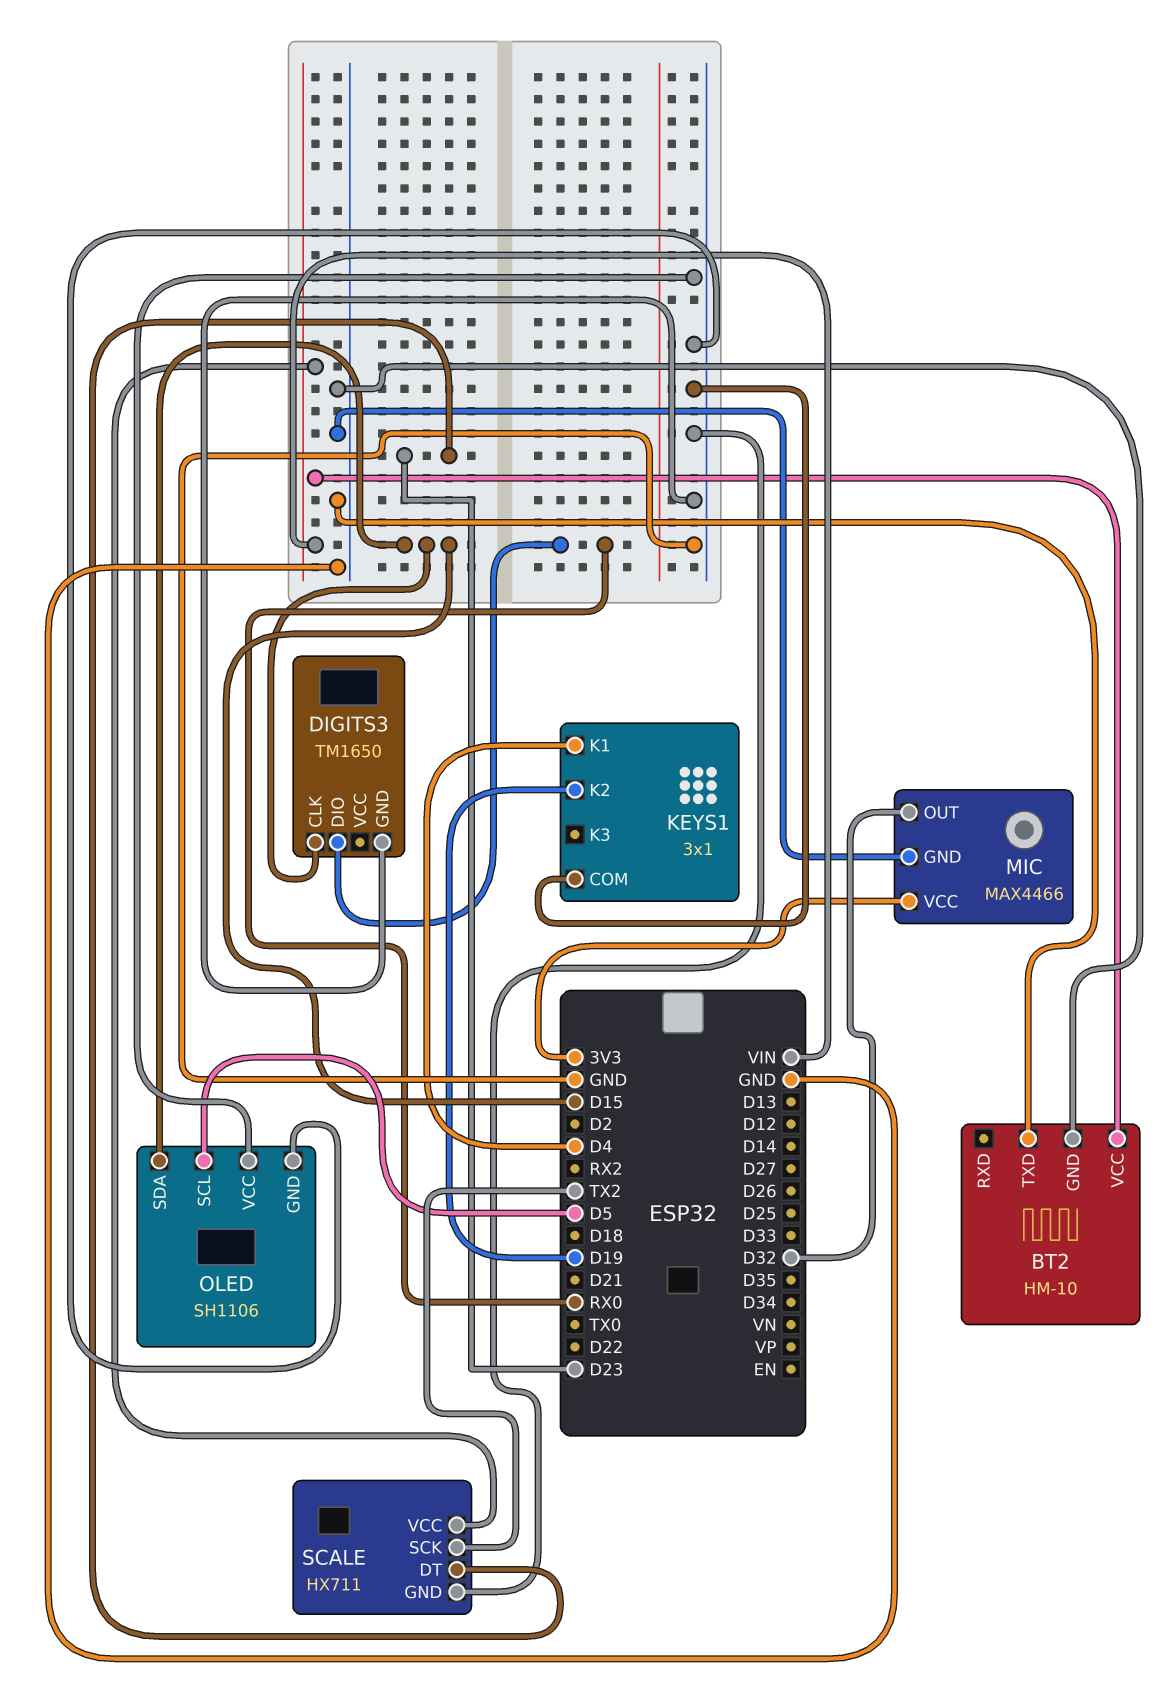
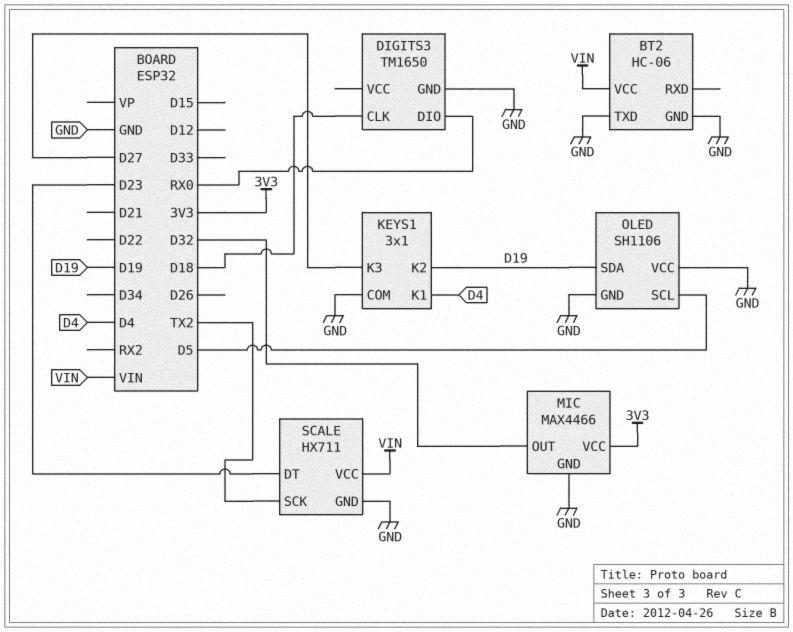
BT2: HM-10 -> HC-06
DIGITS3 pin CLK: D15 -> D18
KEYS1 pin K3: none -> D27
OLED pin SDA: D15 -> D19

